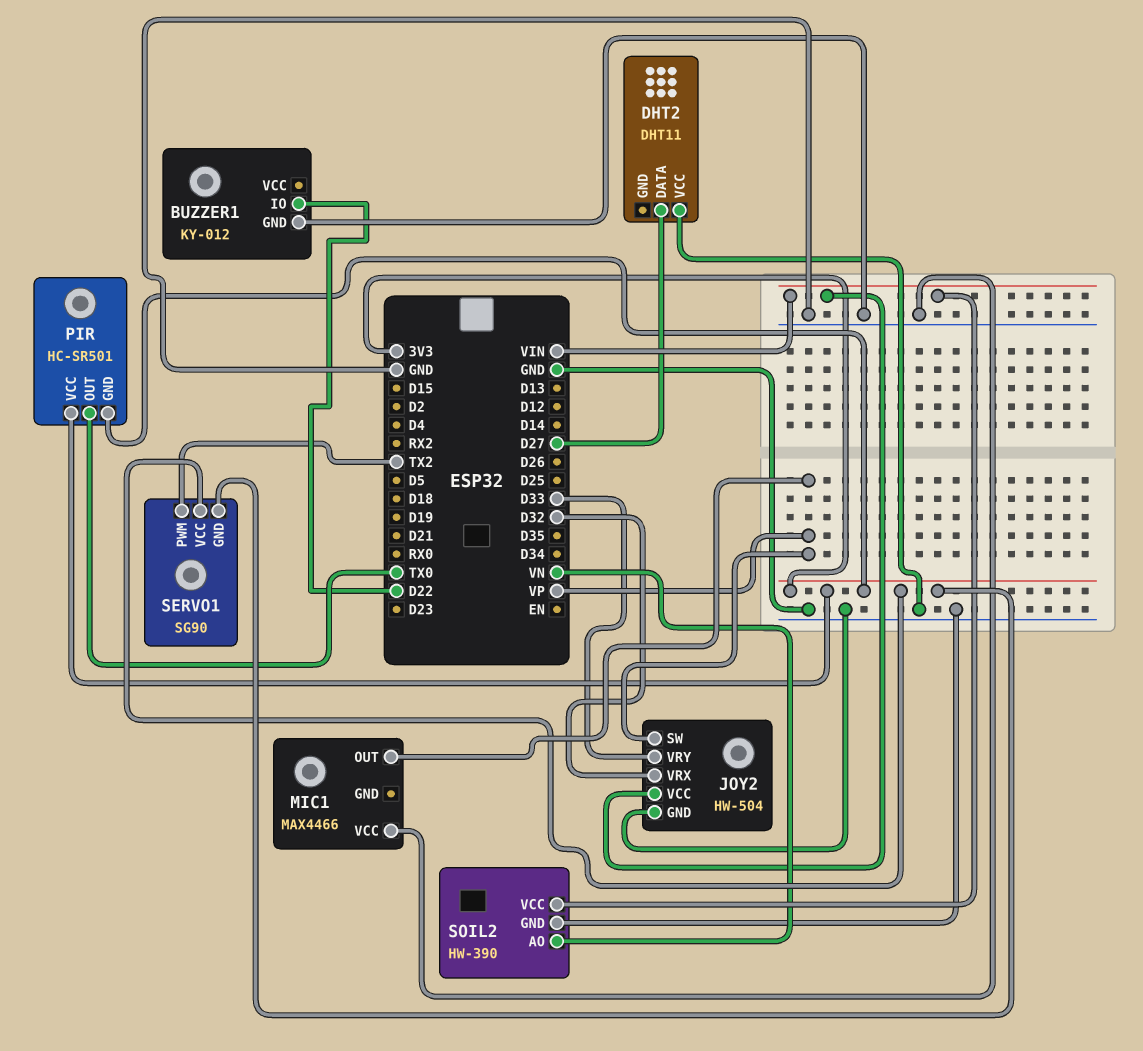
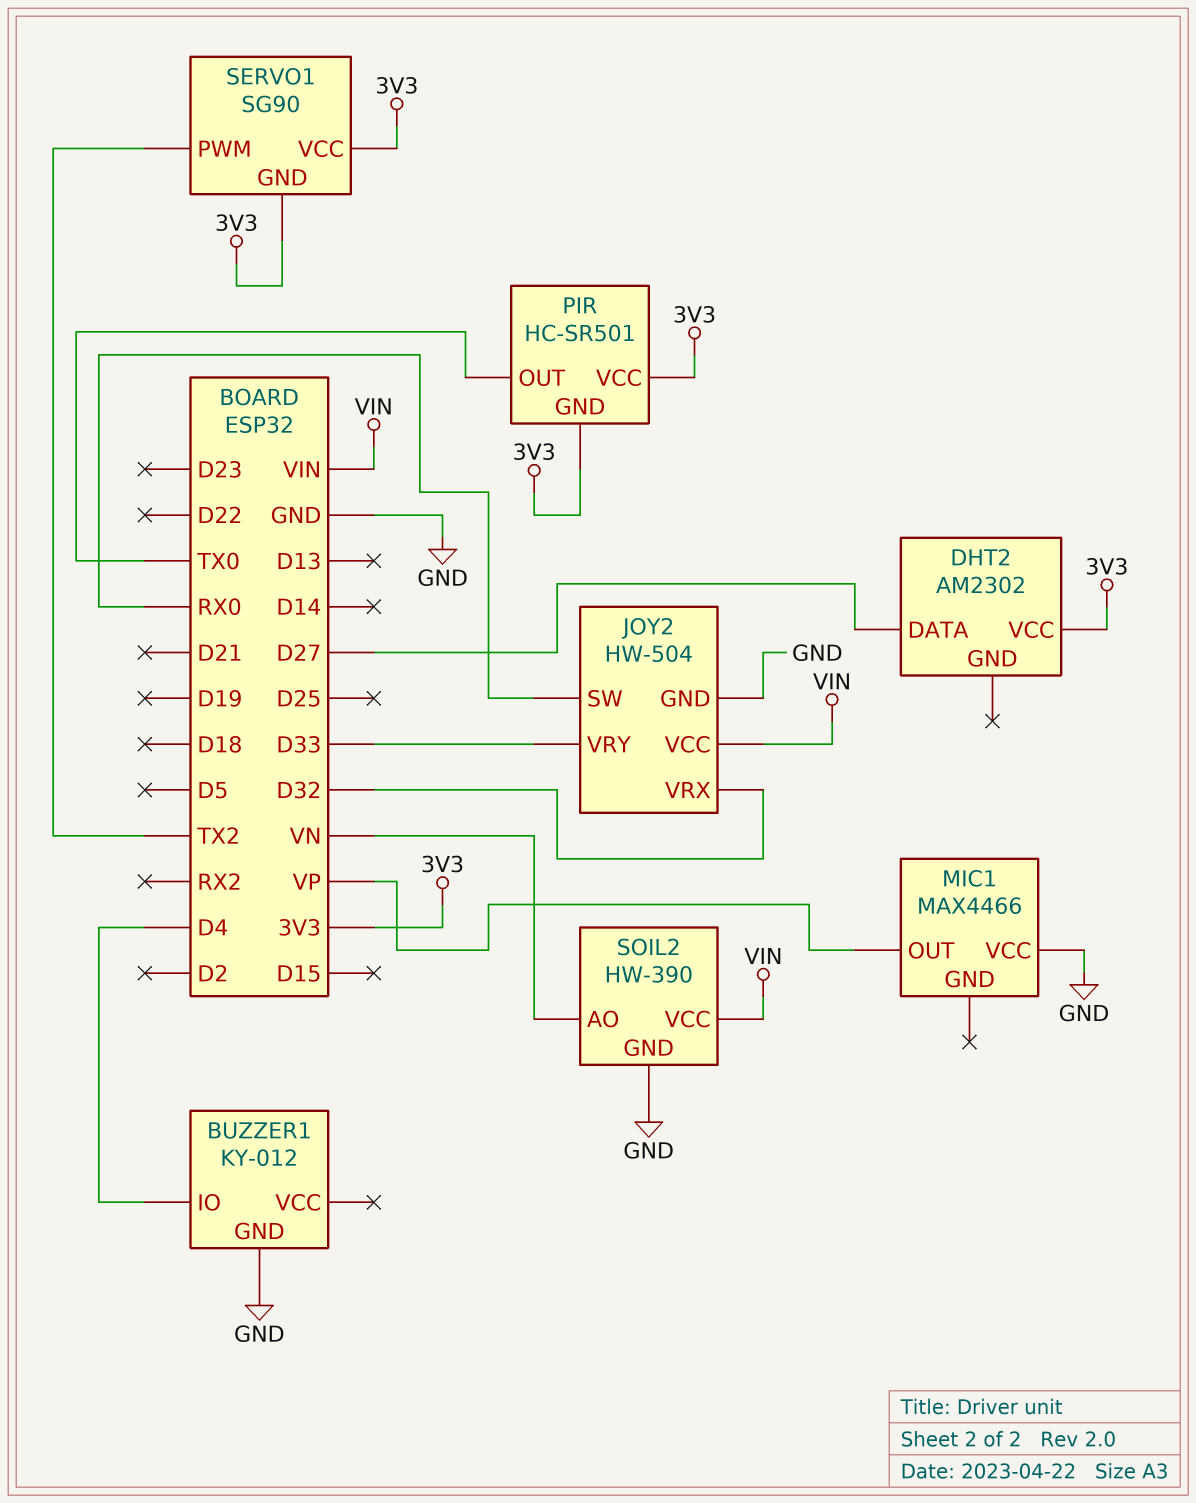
BUZZER1 pin IO: D22 -> D4
DHT2: DHT11 -> AM2302
DHT2 pin VCC: GND -> 3V3
JOY2 pin SW: VP -> RX0

